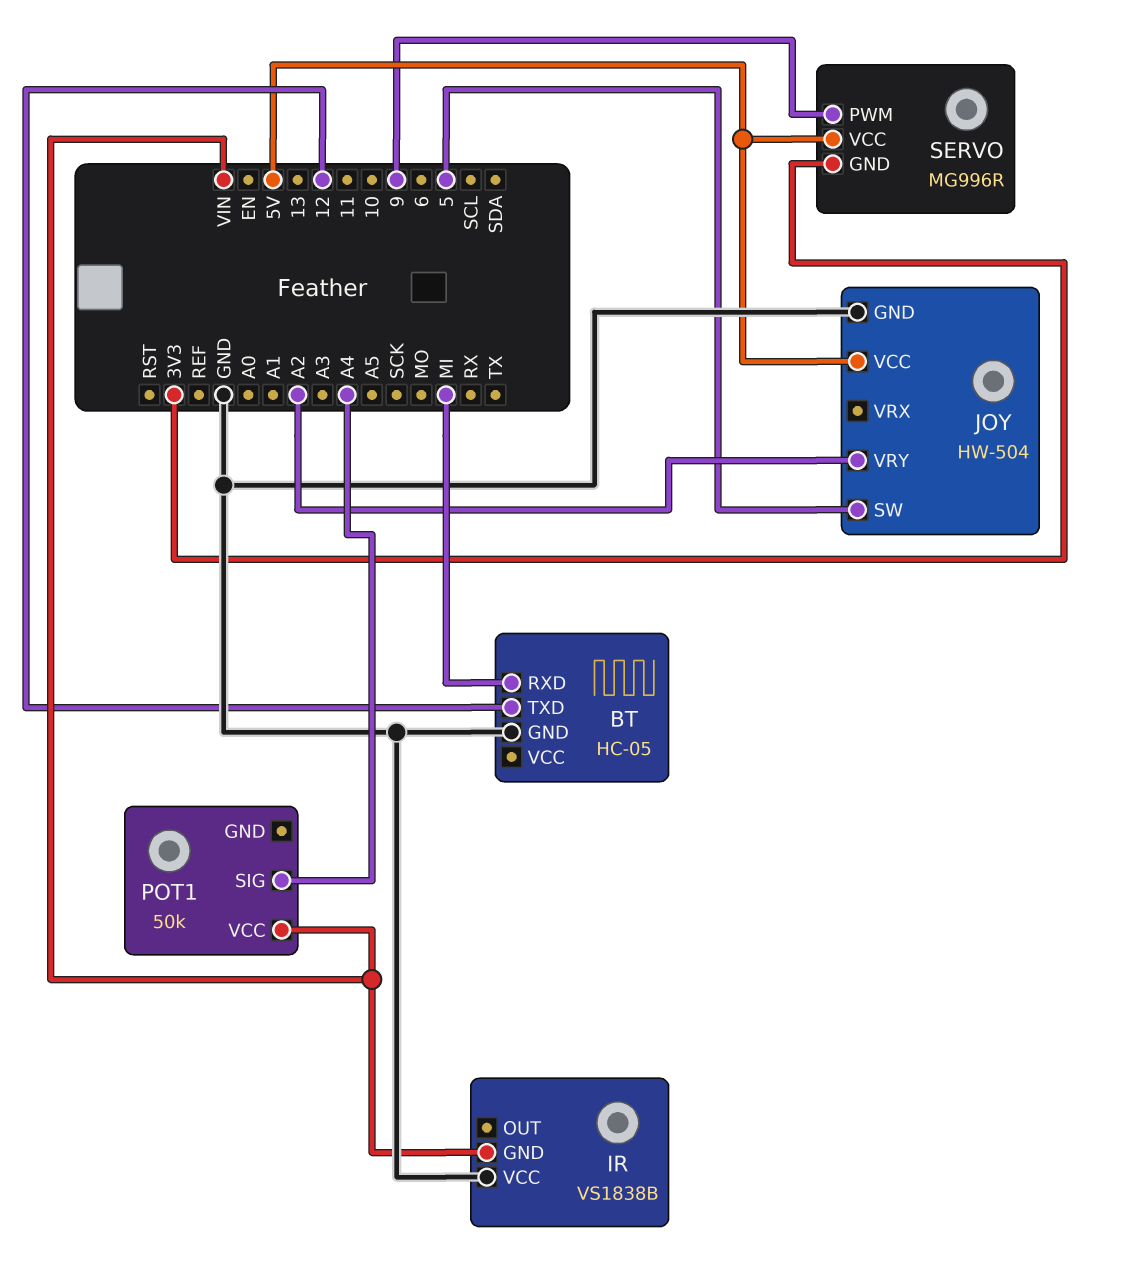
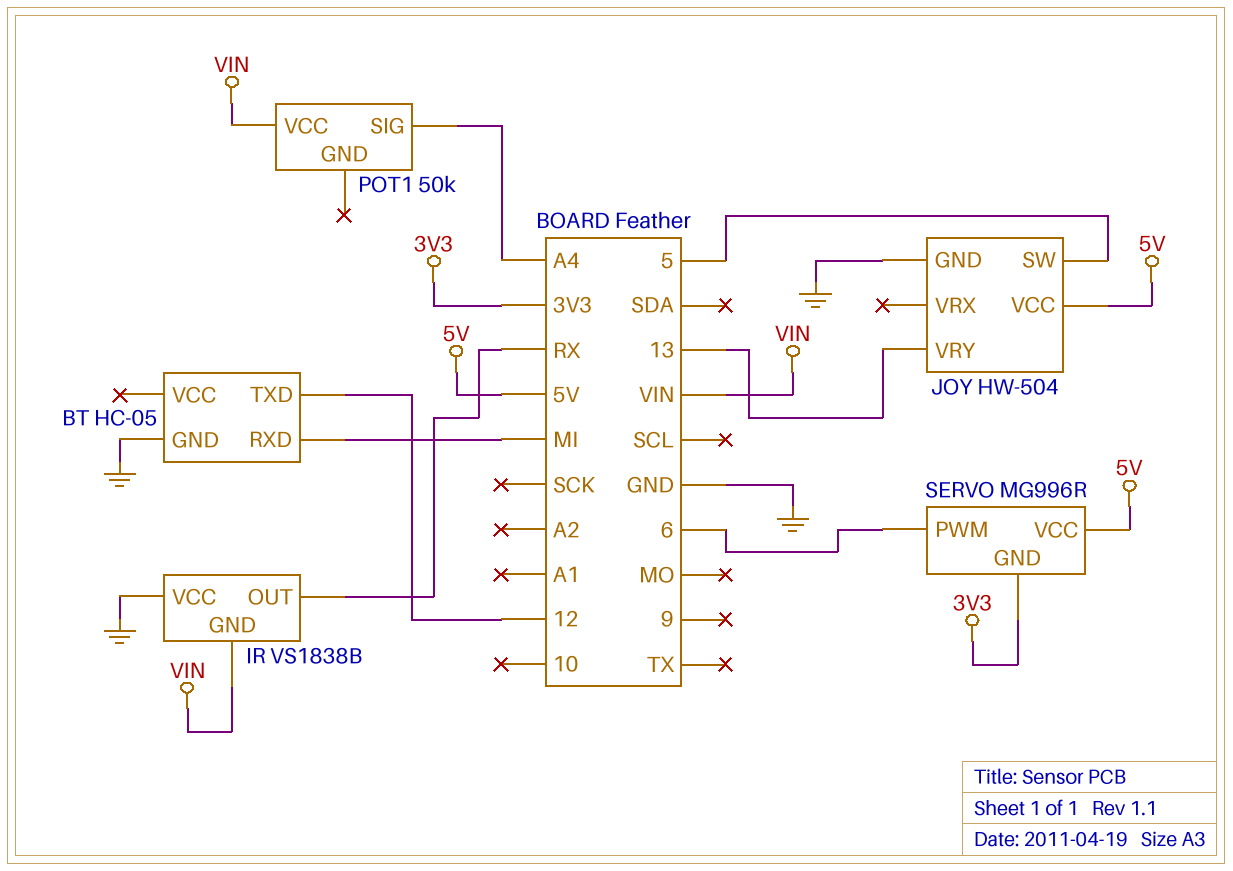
IR pin OUT: none -> RX
JOY pin VRY: A2 -> 13
SERVO pin PWM: 9 -> 6

